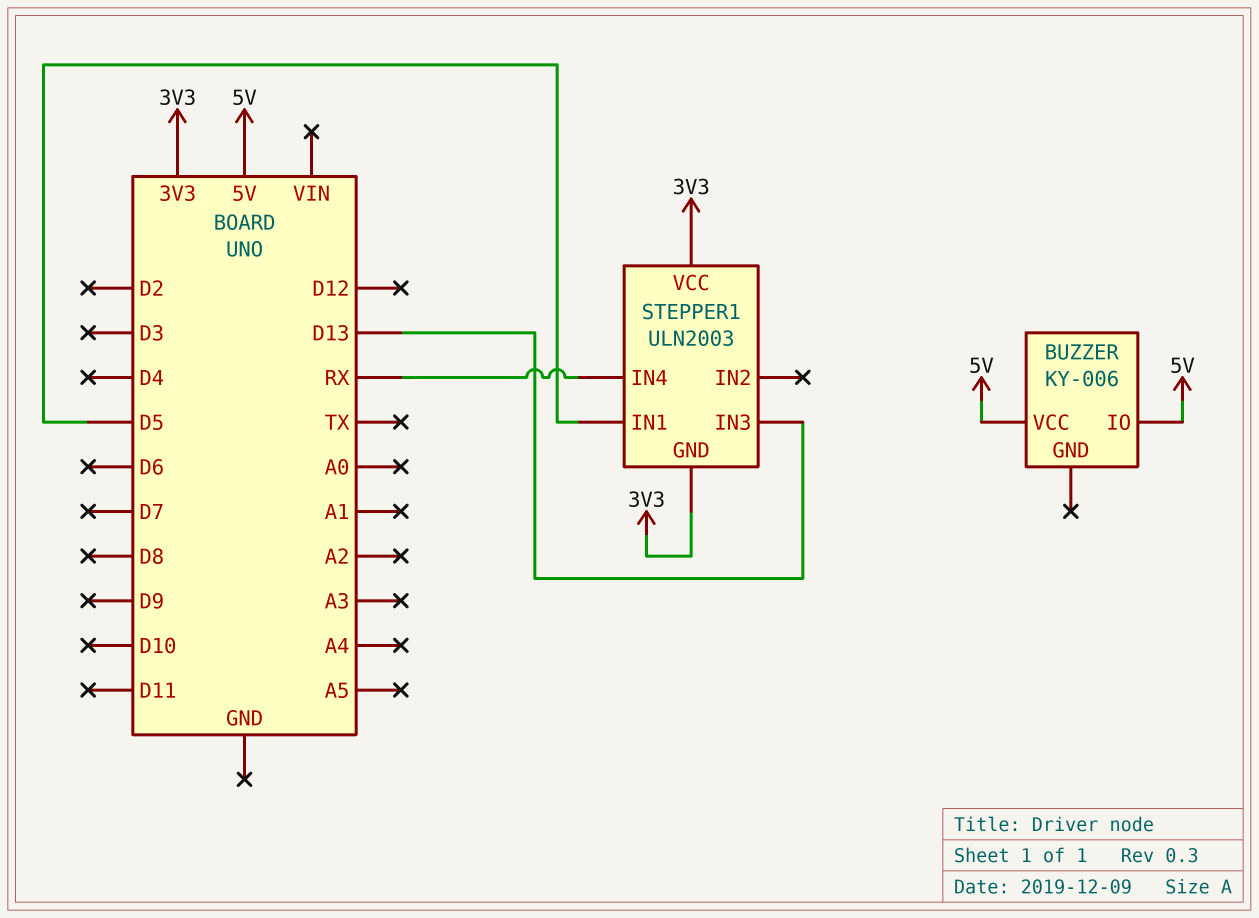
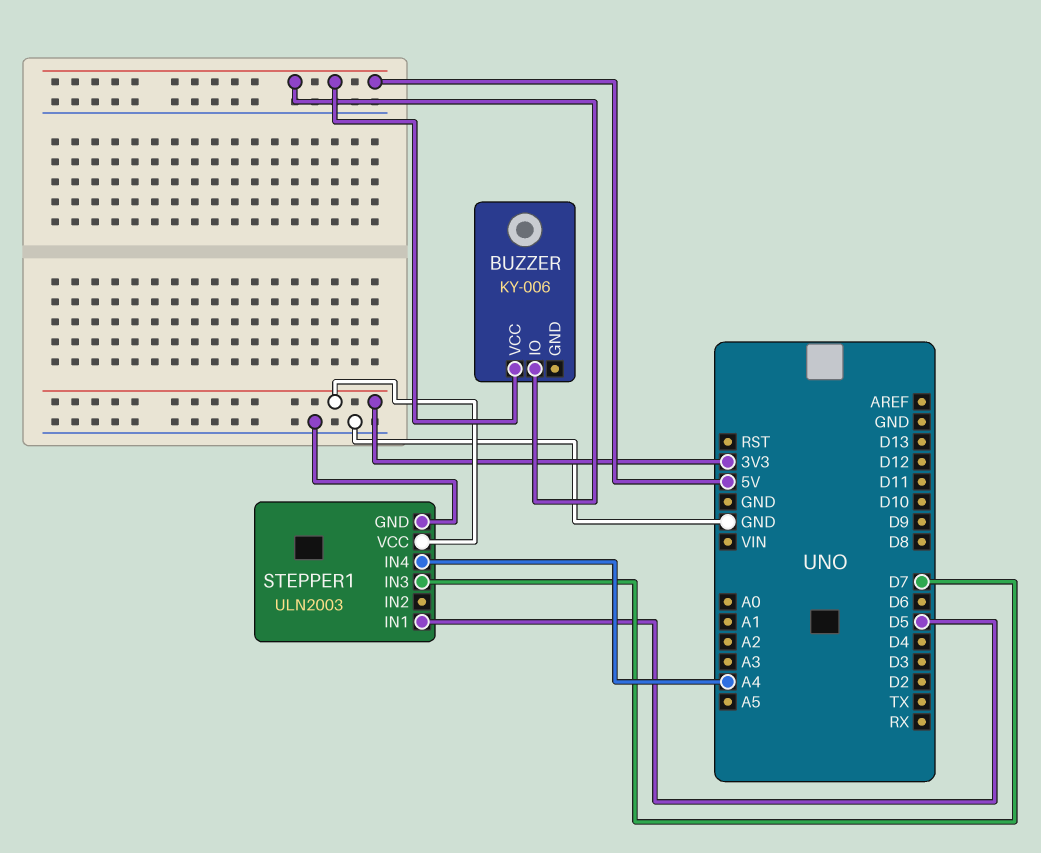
STEPPER1 pin GND: 3V3 -> GND
STEPPER1 pin IN3: D13 -> D7
STEPPER1 pin IN4: RX -> A4

